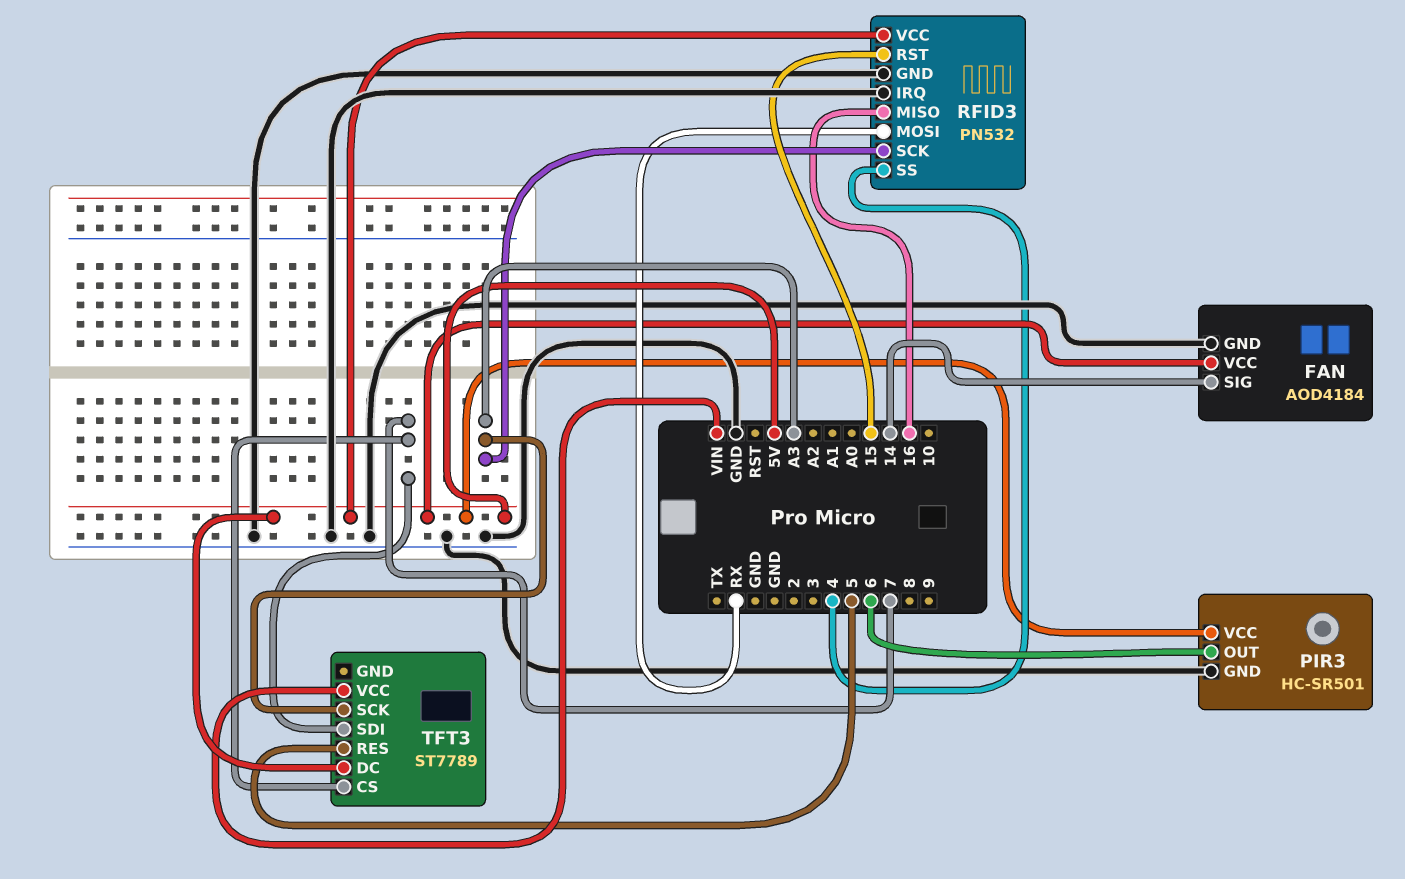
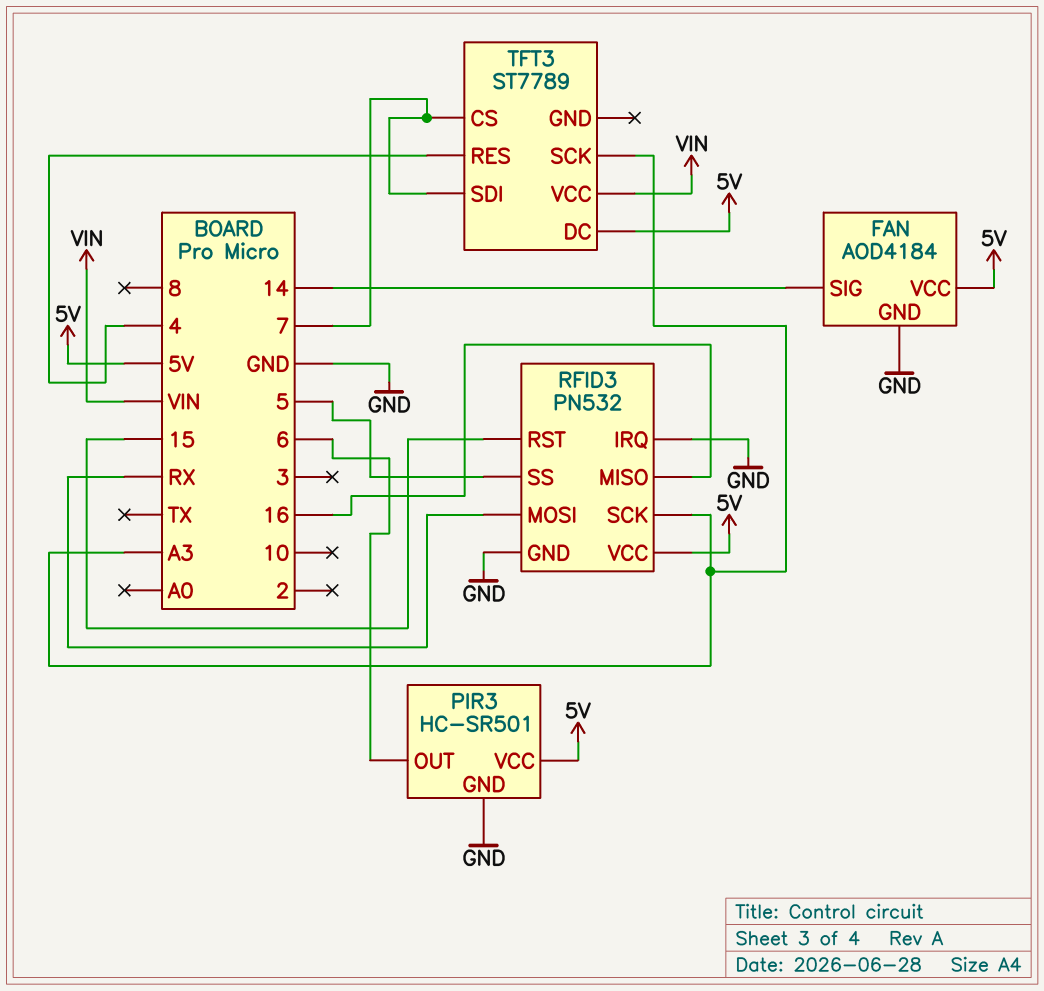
RFID3 pin SS: 4 -> 5
TFT3 pin RES: 5 -> 4

